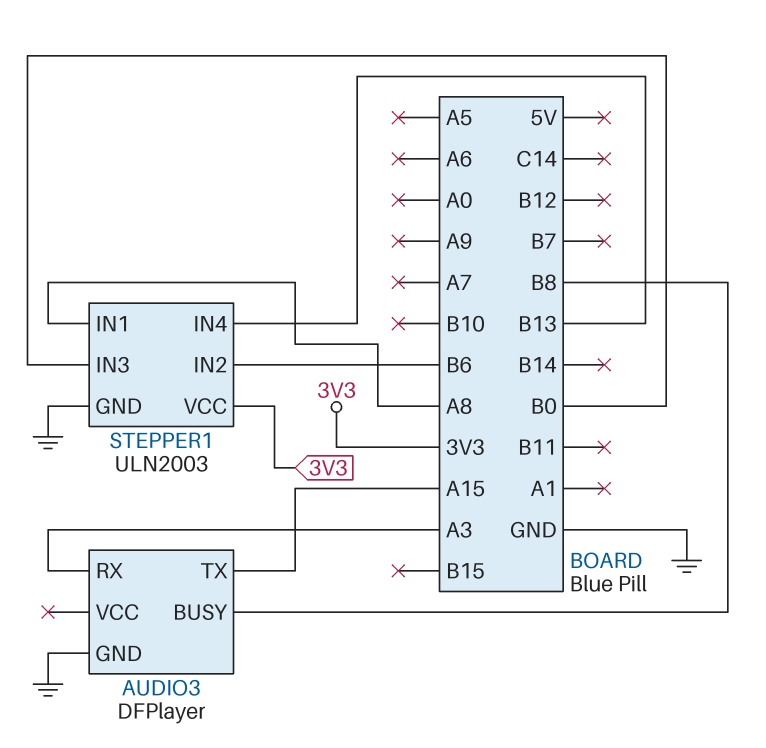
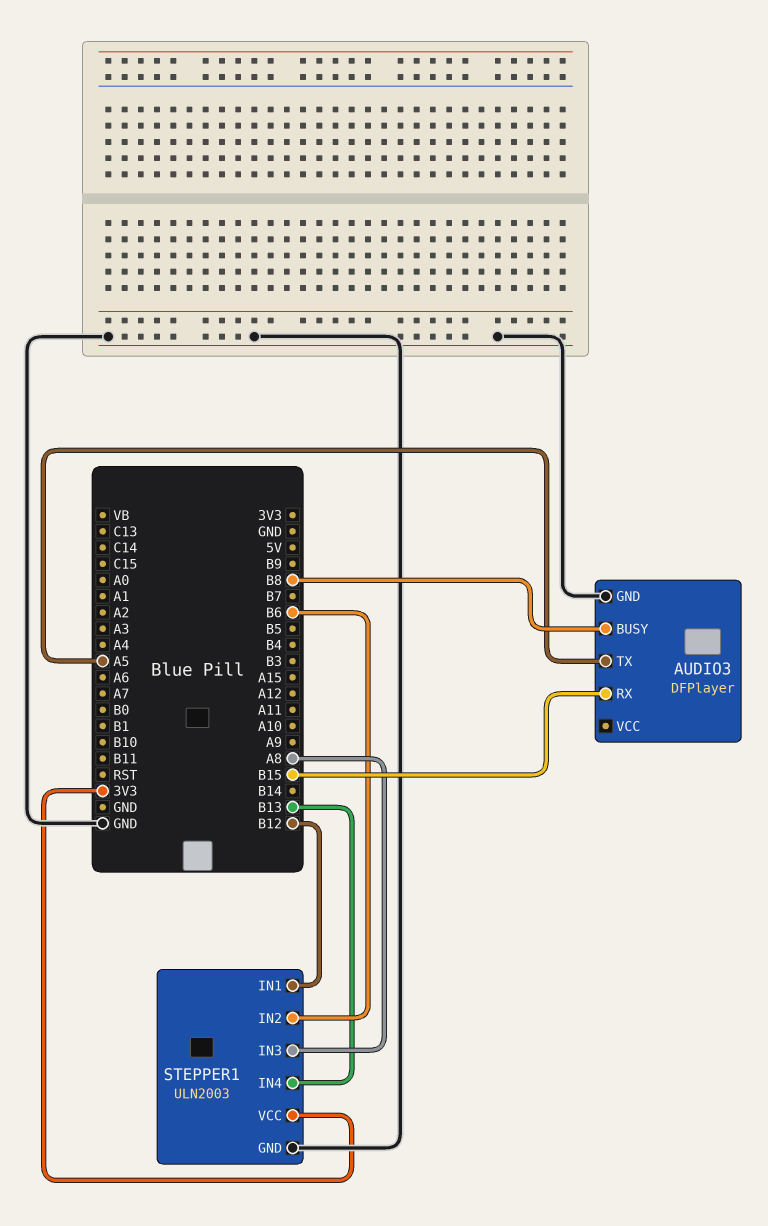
AUDIO3 pin RX: A3 -> B15
AUDIO3 pin TX: A15 -> A5
STEPPER1 pin IN1: A8 -> B12
STEPPER1 pin IN3: B0 -> A8

